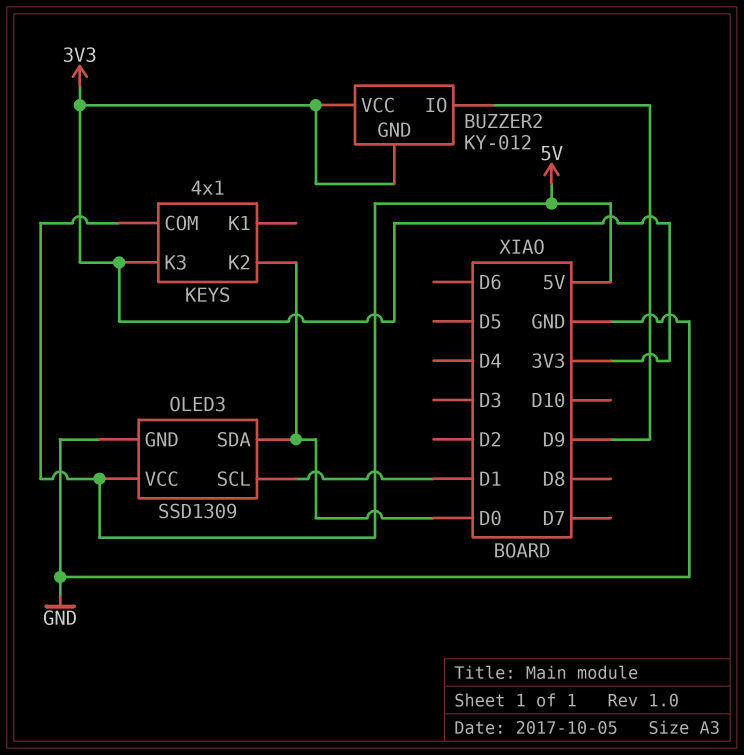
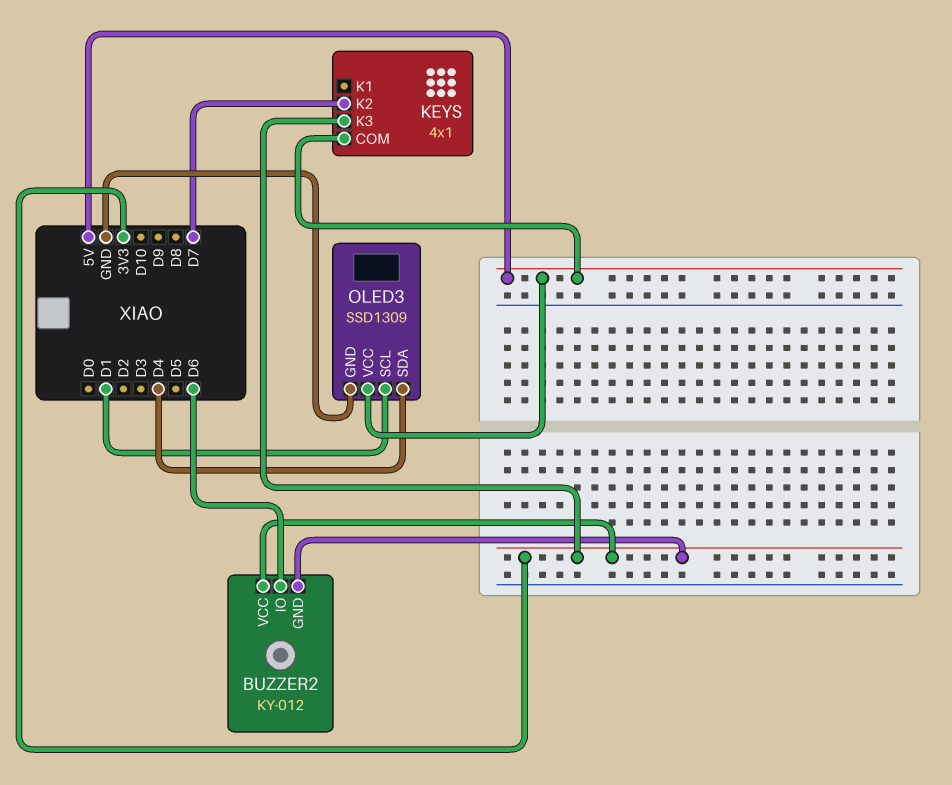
BUZZER2 pin IO: D9 -> D6
KEYS pin K2: D0 -> D7
OLED3 pin SDA: D0 -> D4

